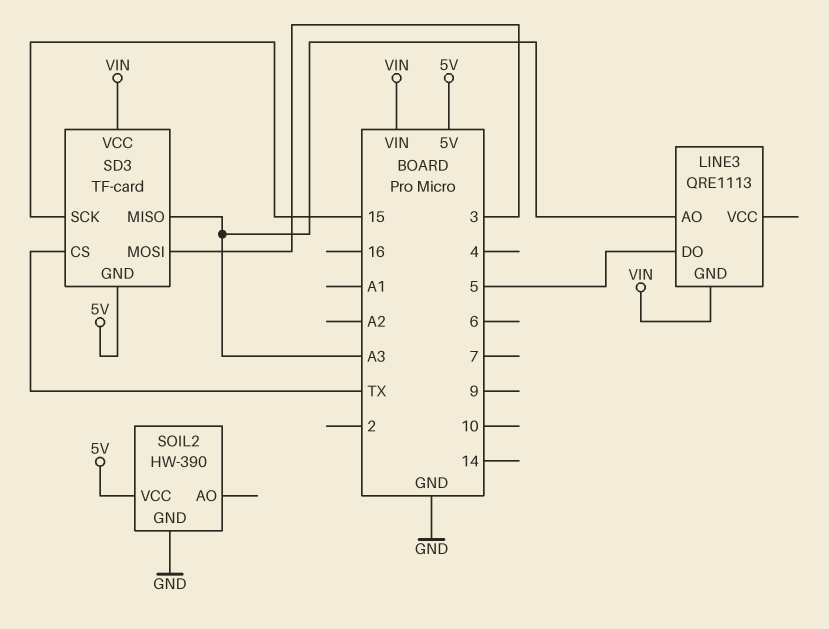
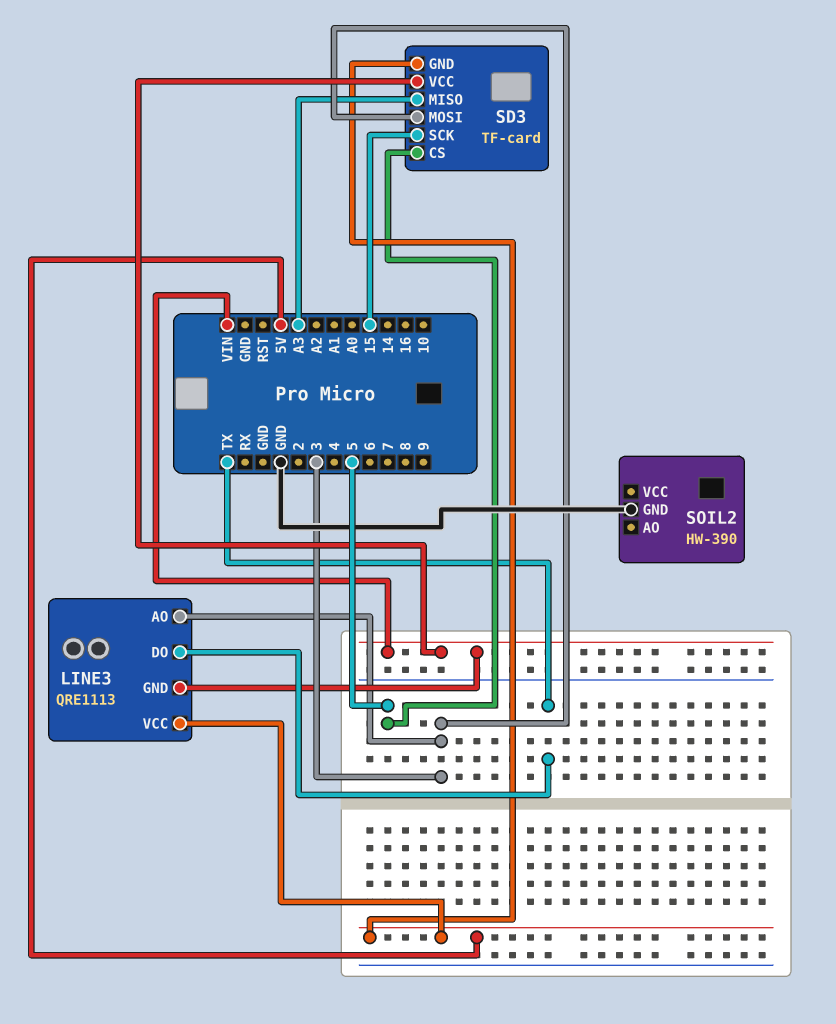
LINE3 pin AO: A3 -> 3
LINE3 pin DO: 5 -> TX
LINE3 pin VCC: none -> 5V
SD3 pin CS: TX -> 5
SOIL2 pin VCC: 5V -> none

